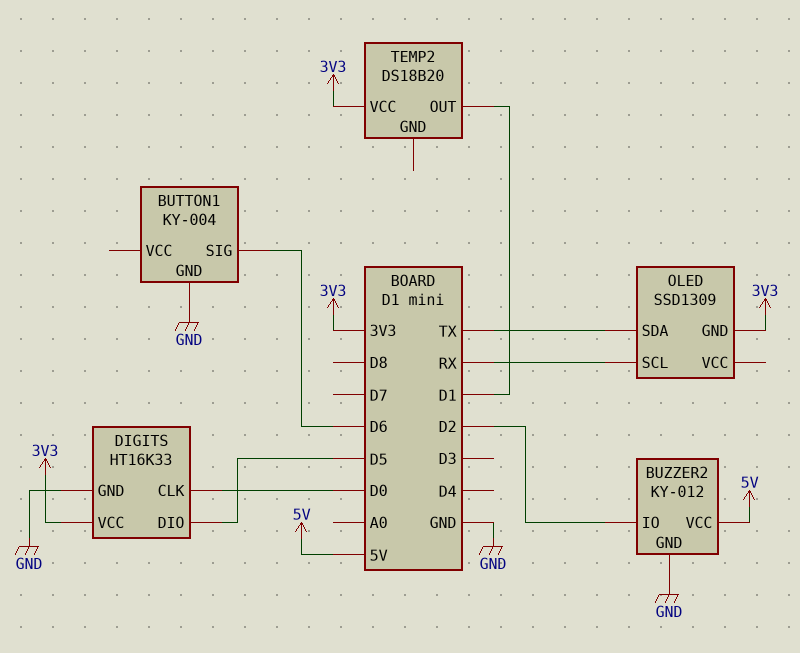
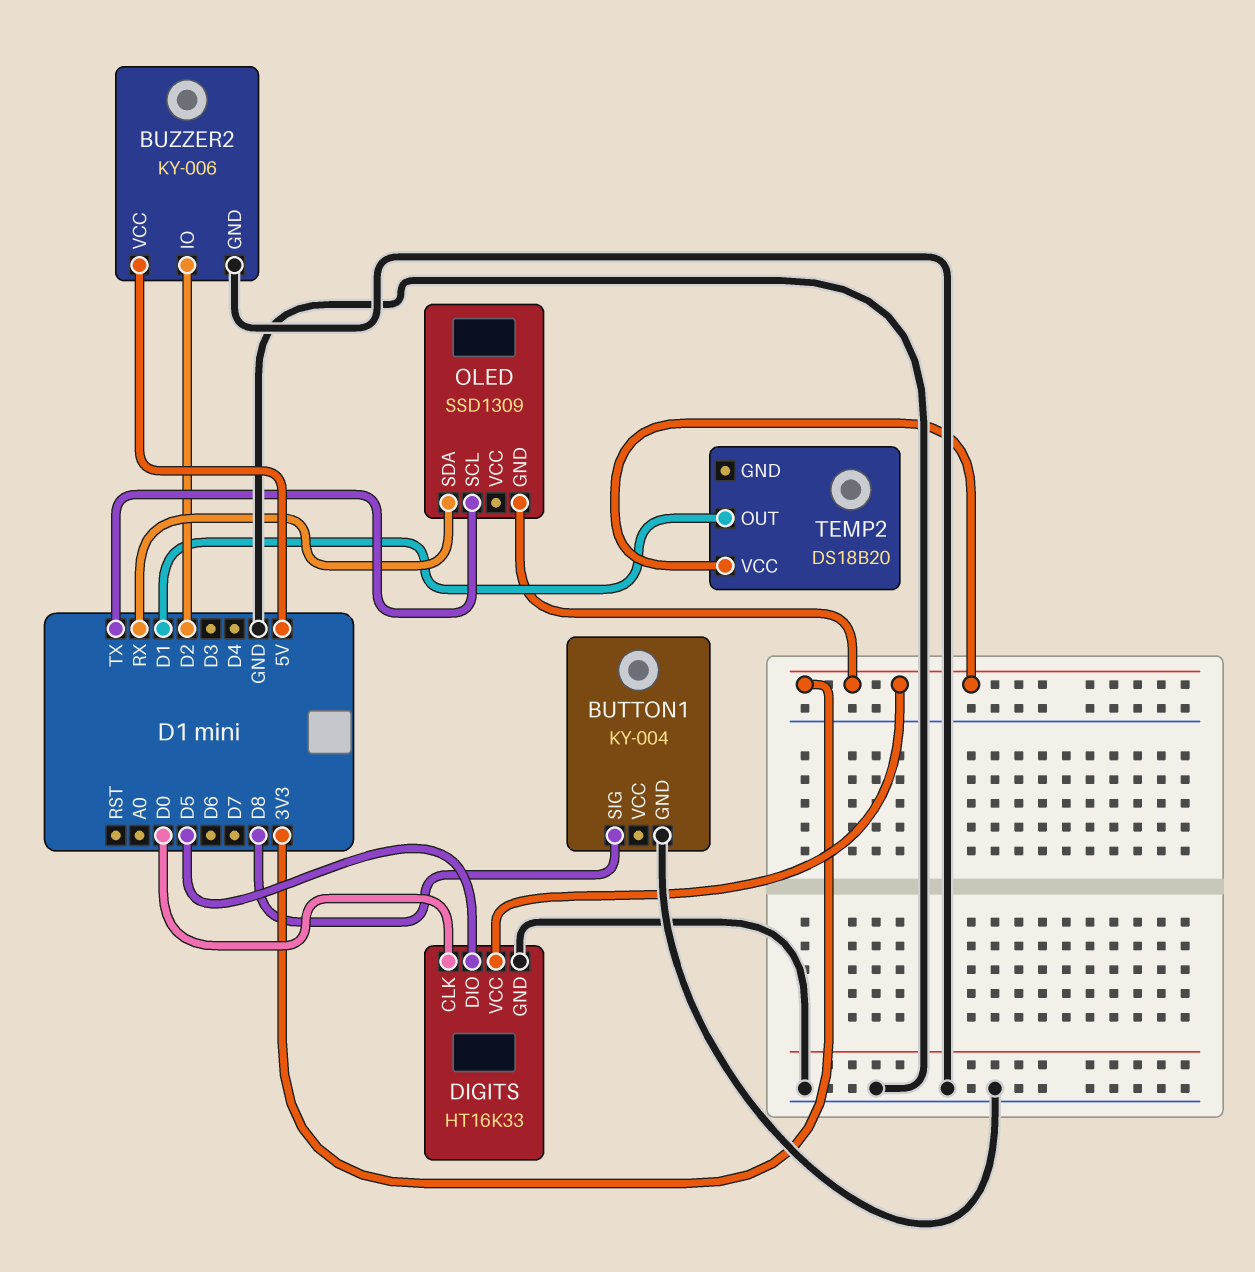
BUTTON1 pin SIG: D6 -> D8
BUZZER2: KY-012 -> KY-006
OLED pin SCL: RX -> TX
OLED pin SDA: TX -> RX

